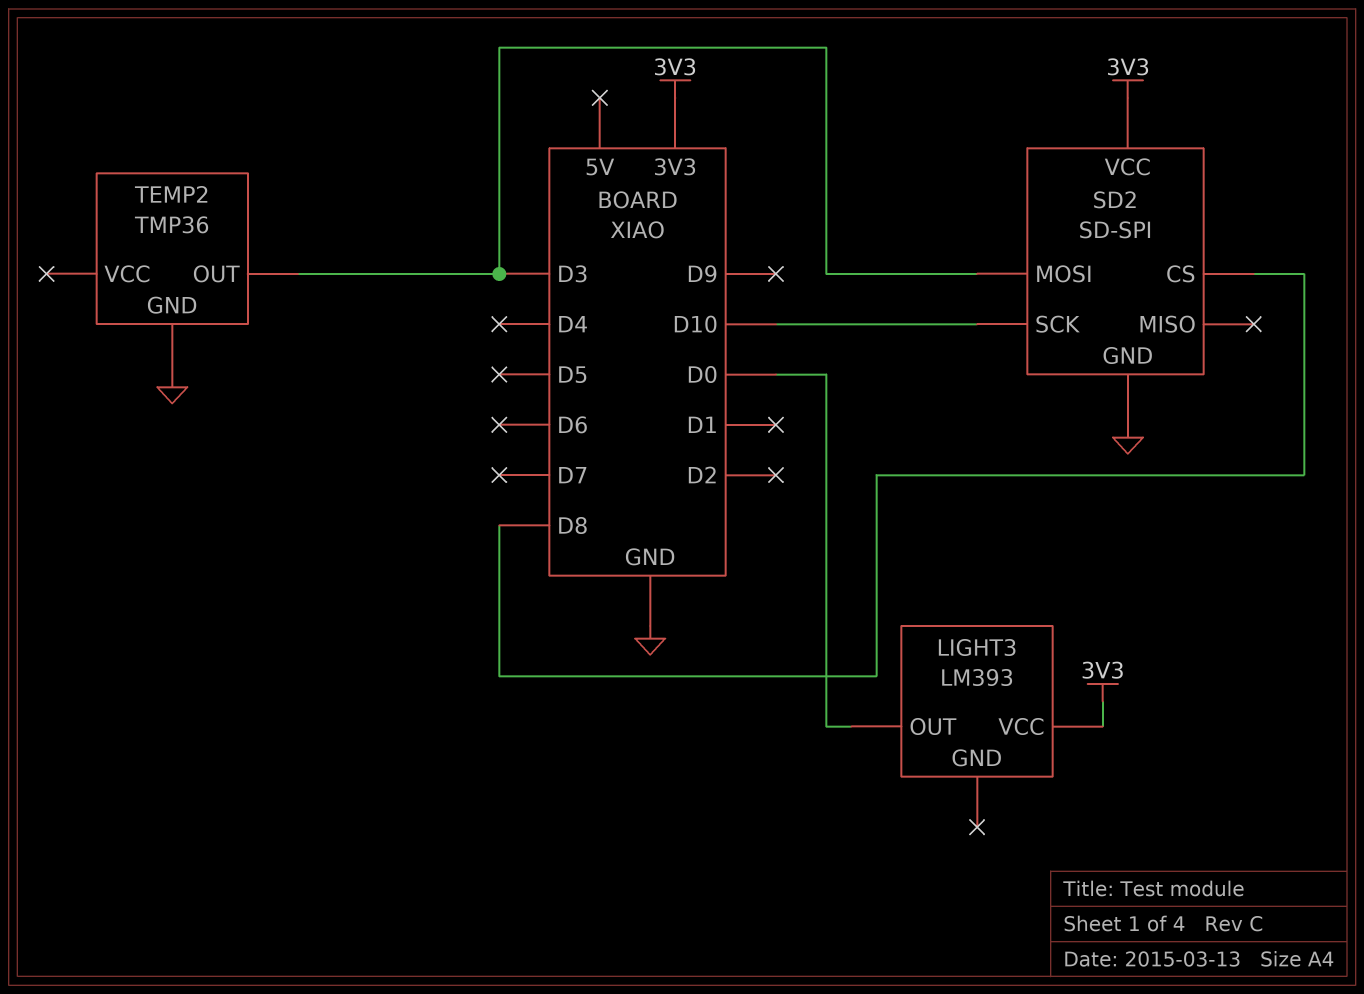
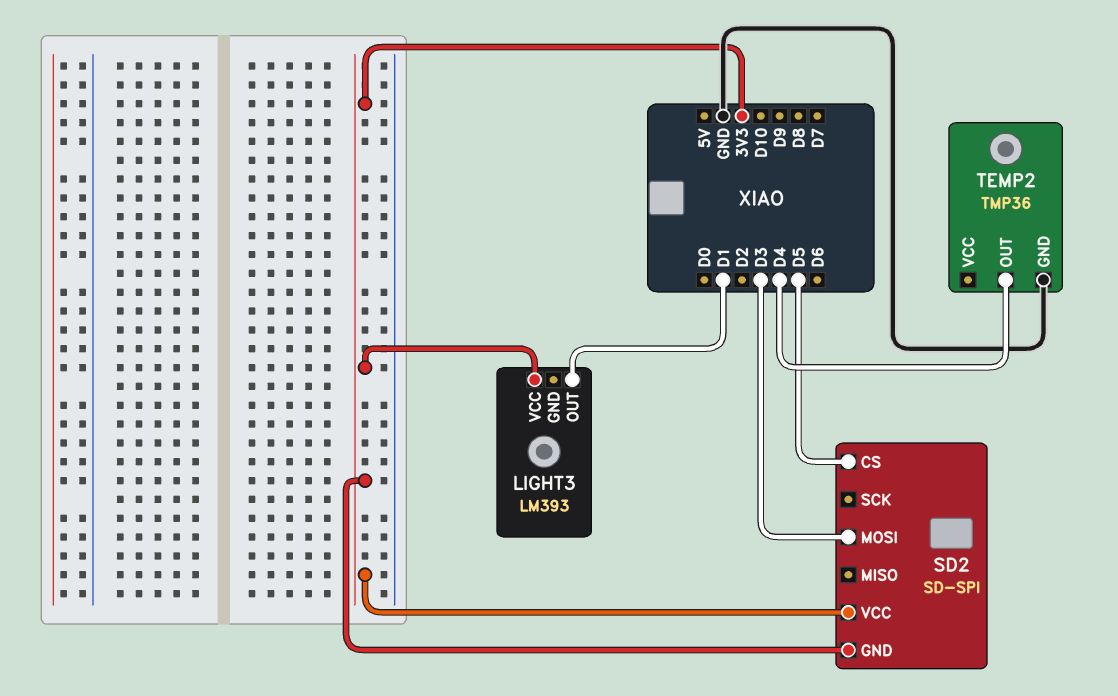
LIGHT3 pin OUT: D0 -> D1
SD2 pin CS: D8 -> D5
SD2 pin GND: GND -> 3V3
SD2 pin SCK: D10 -> none
TEMP2 pin OUT: D3 -> D4

